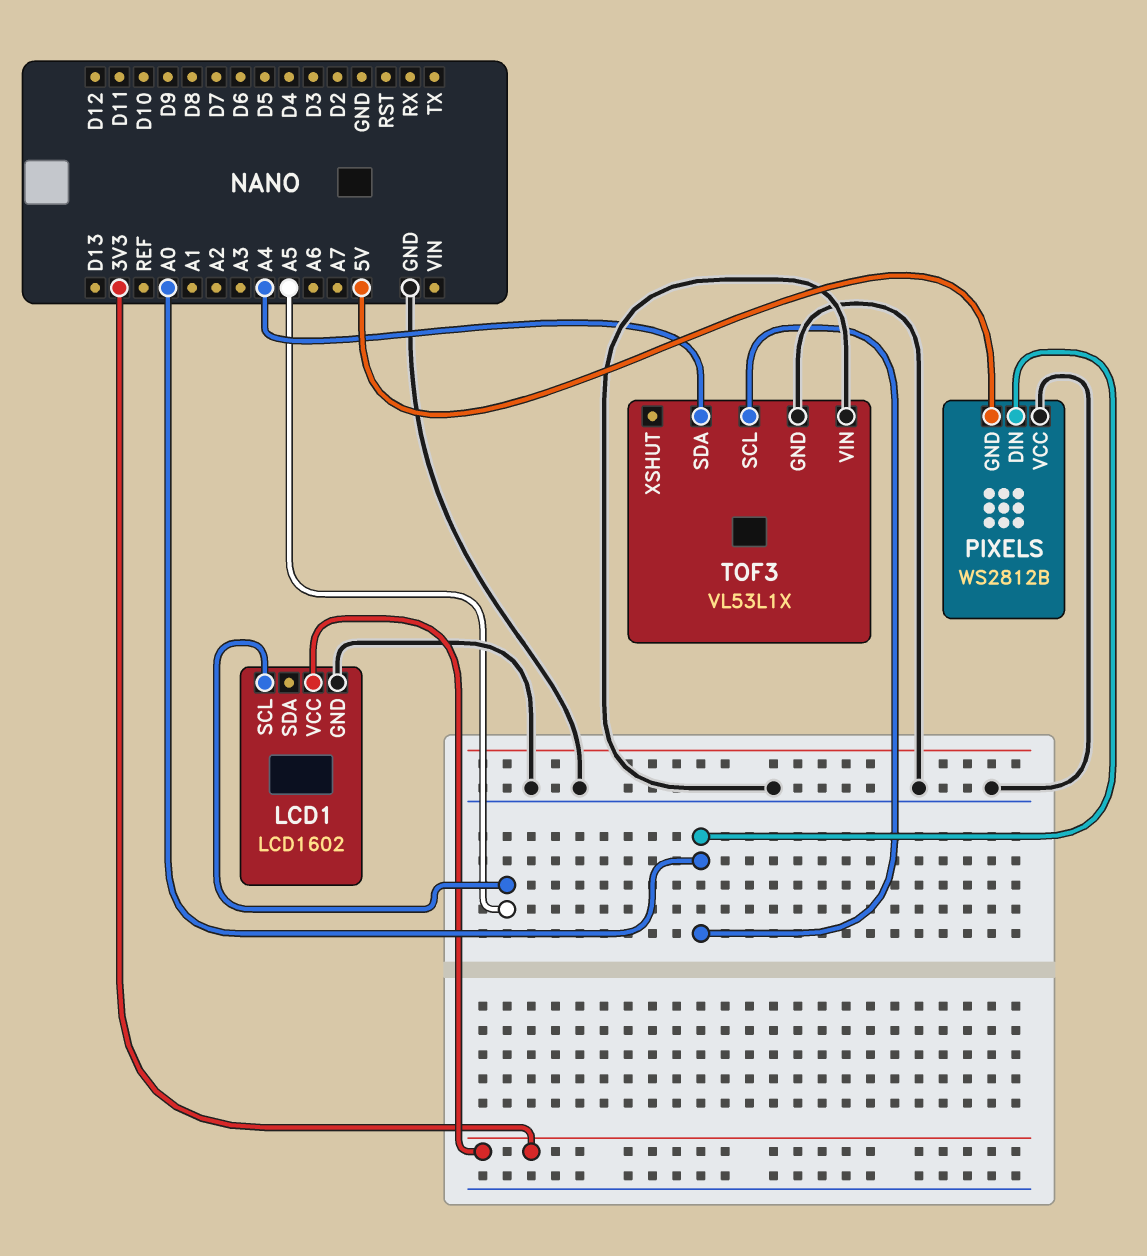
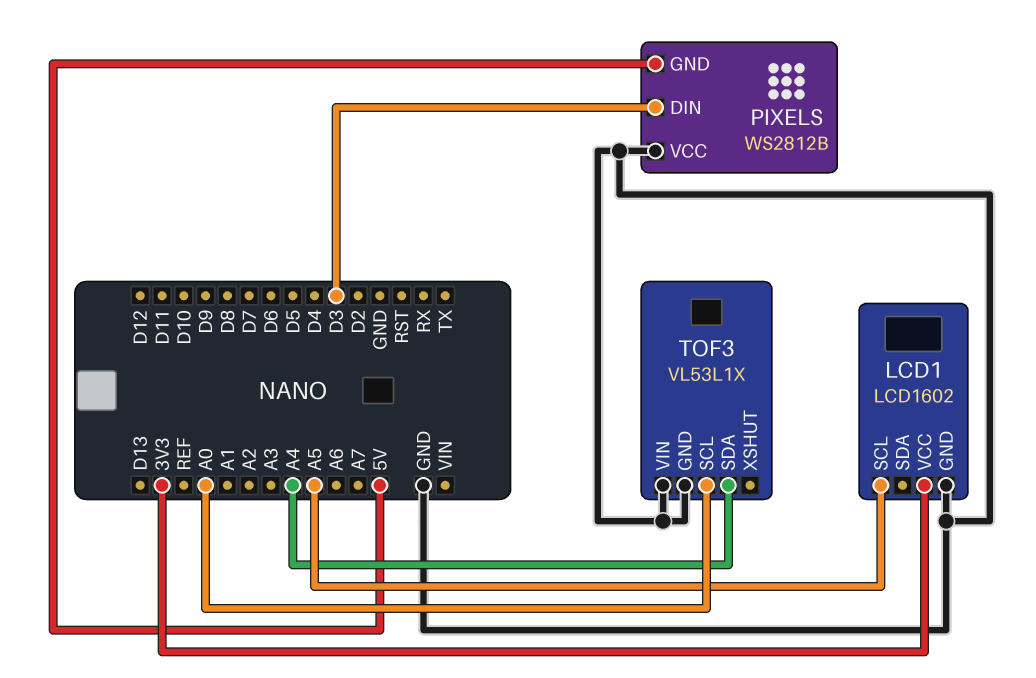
PIXELS pin DIN: A0 -> D3

